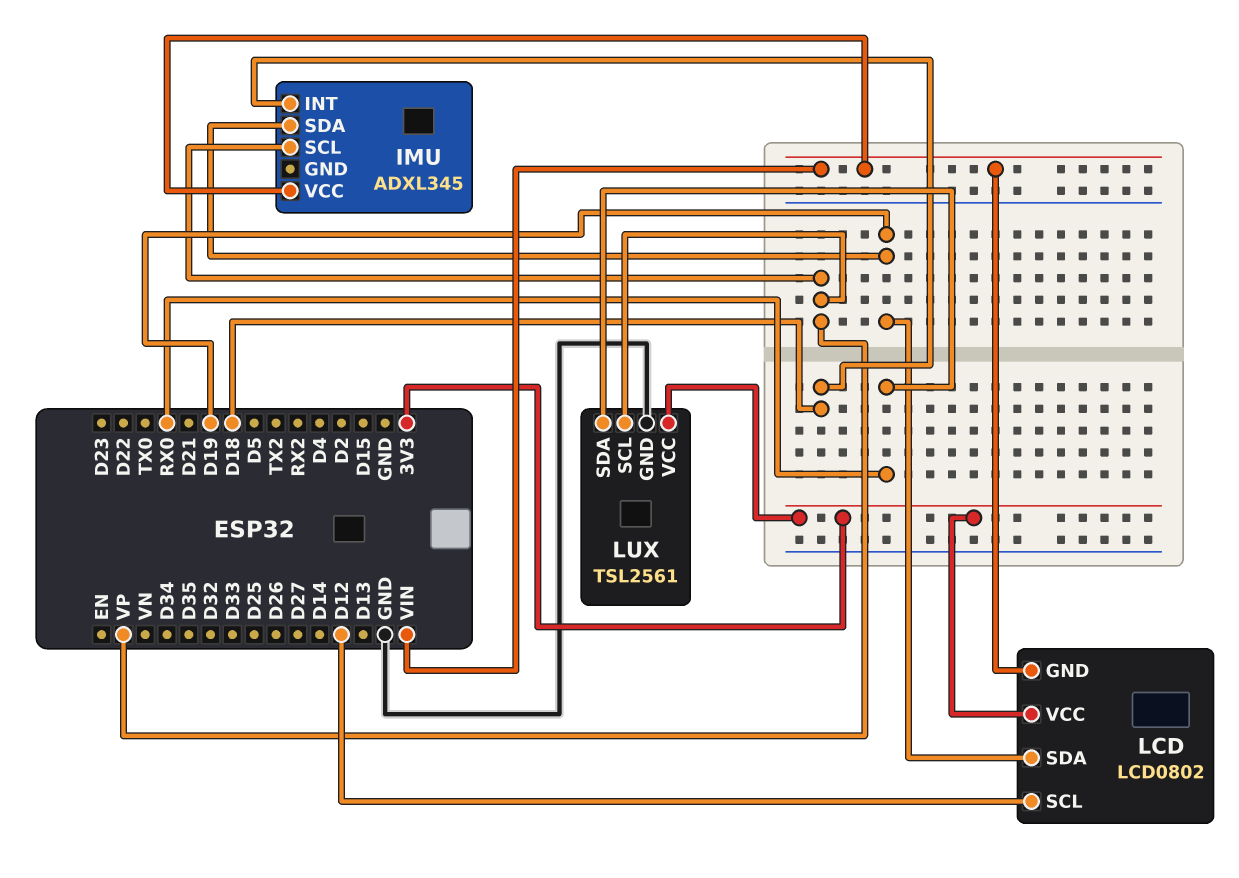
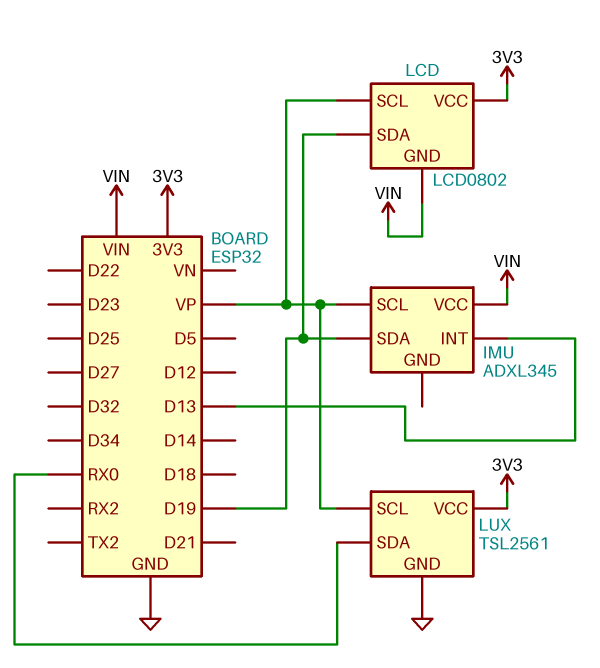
IMU pin INT: D18 -> D13
LCD pin SCL: D12 -> VP

